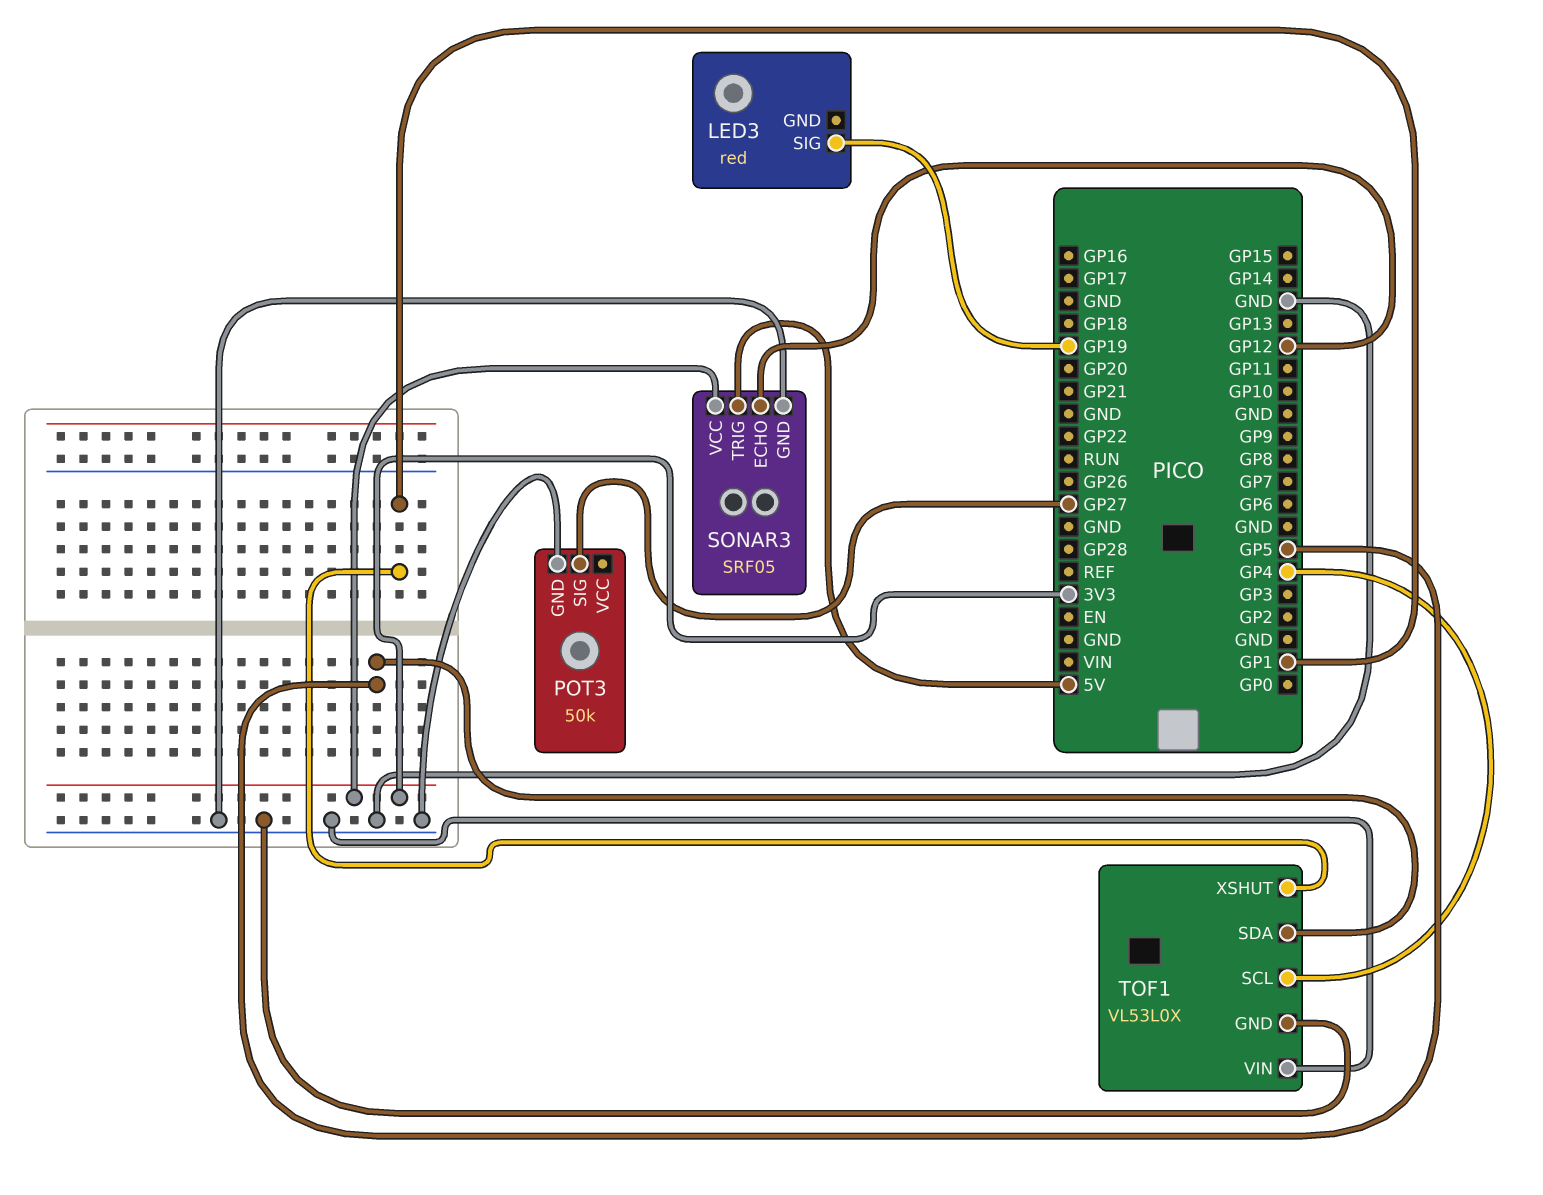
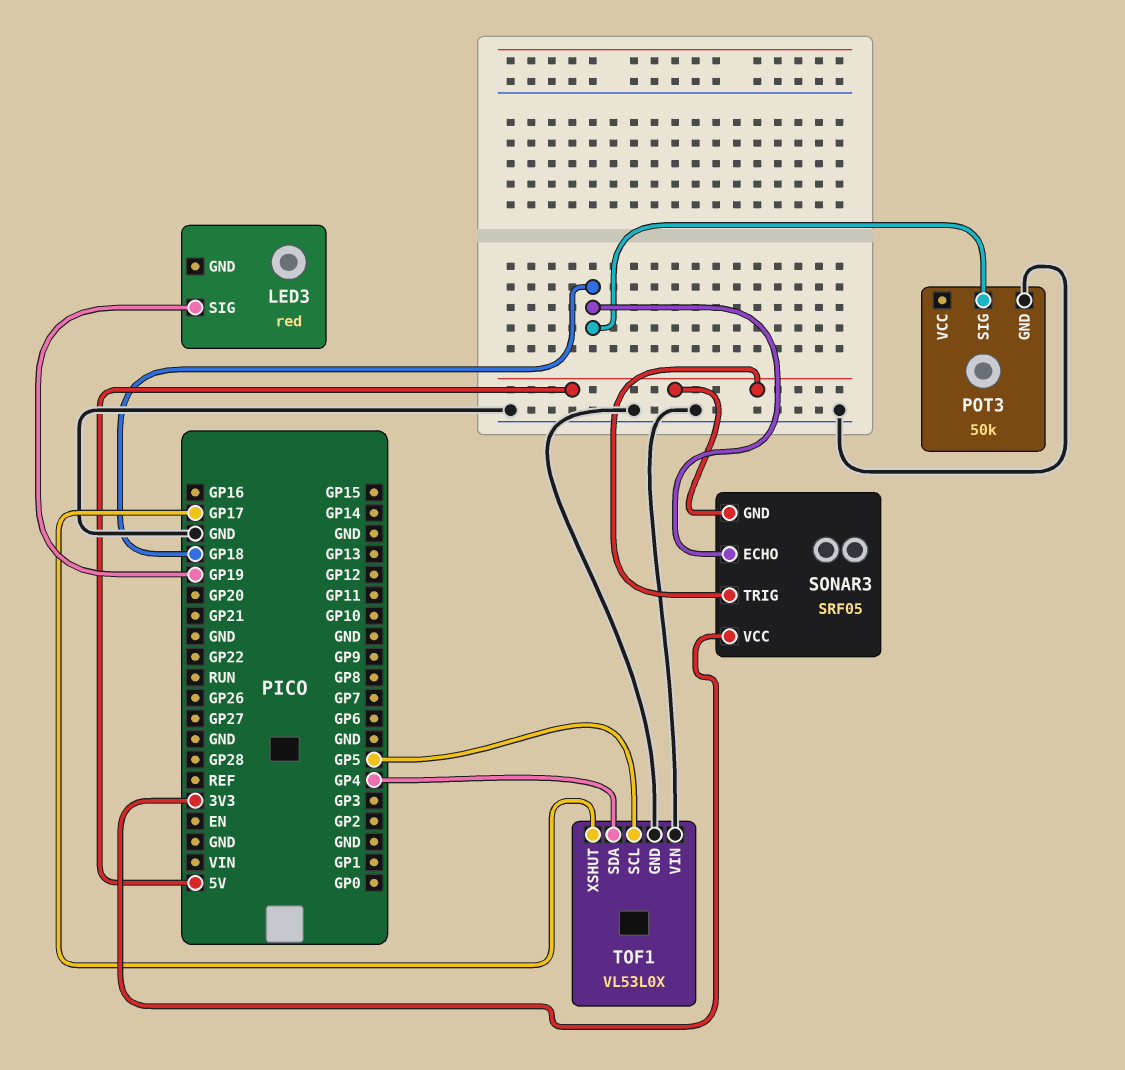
POT3 pin SIG: GP27 -> GP18
SONAR3 pin ECHO: GP12 -> GP18
SONAR3 pin GND: GND -> 5V
TOF1 pin SCL: GP4 -> GP5
TOF1 pin SDA: GP5 -> GP4
TOF1 pin XSHUT: GP1 -> GP17

